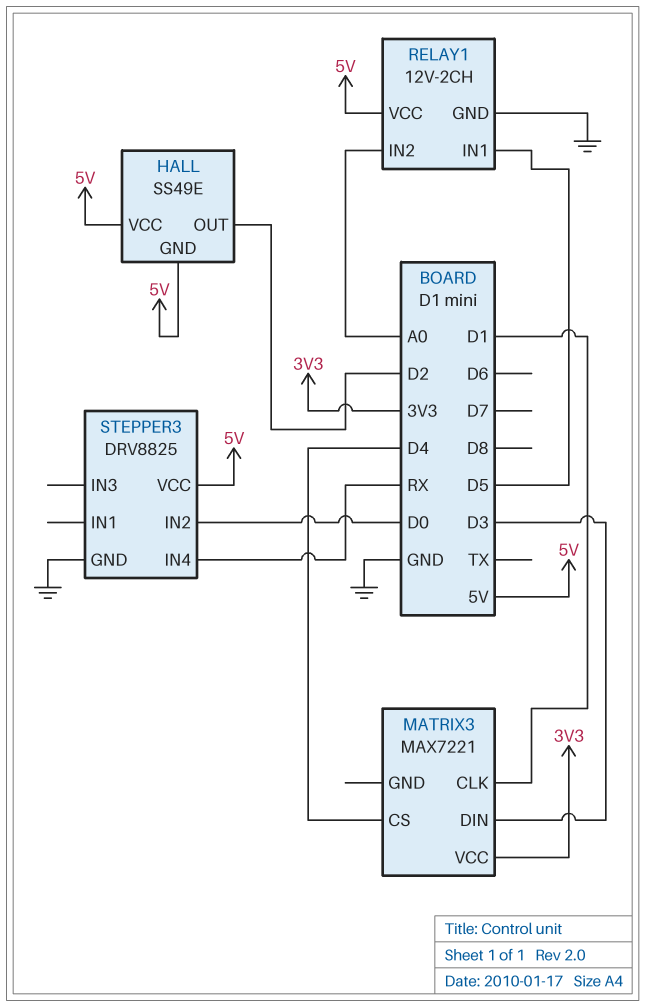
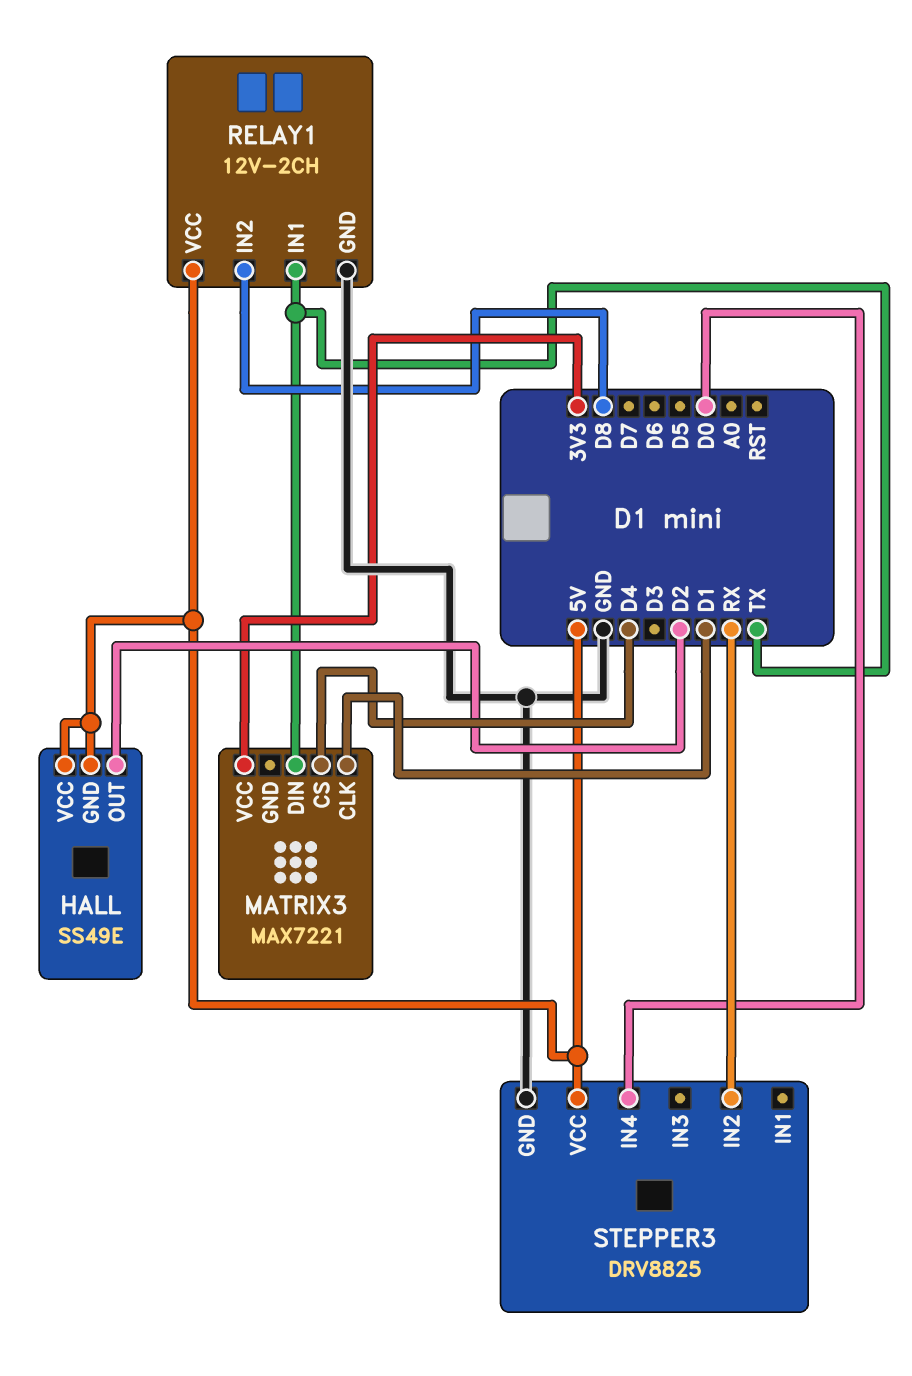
MATRIX3 pin DIN: D3 -> TX
RELAY1 pin IN1: D5 -> TX
RELAY1 pin IN2: A0 -> D8
STEPPER3 pin IN2: D0 -> RX
STEPPER3 pin IN4: RX -> D0

